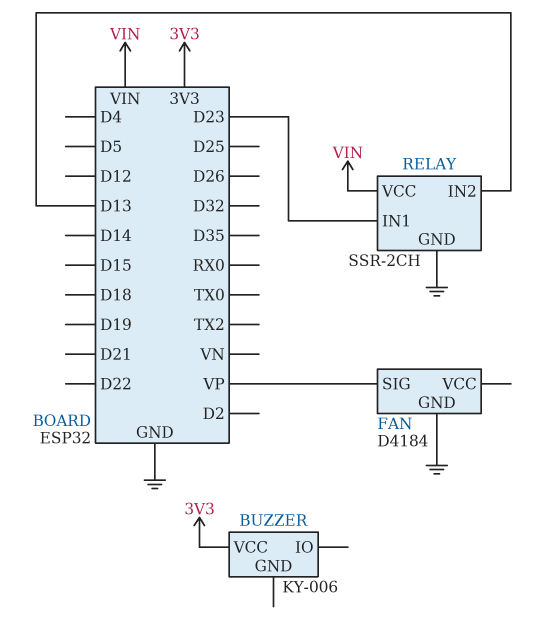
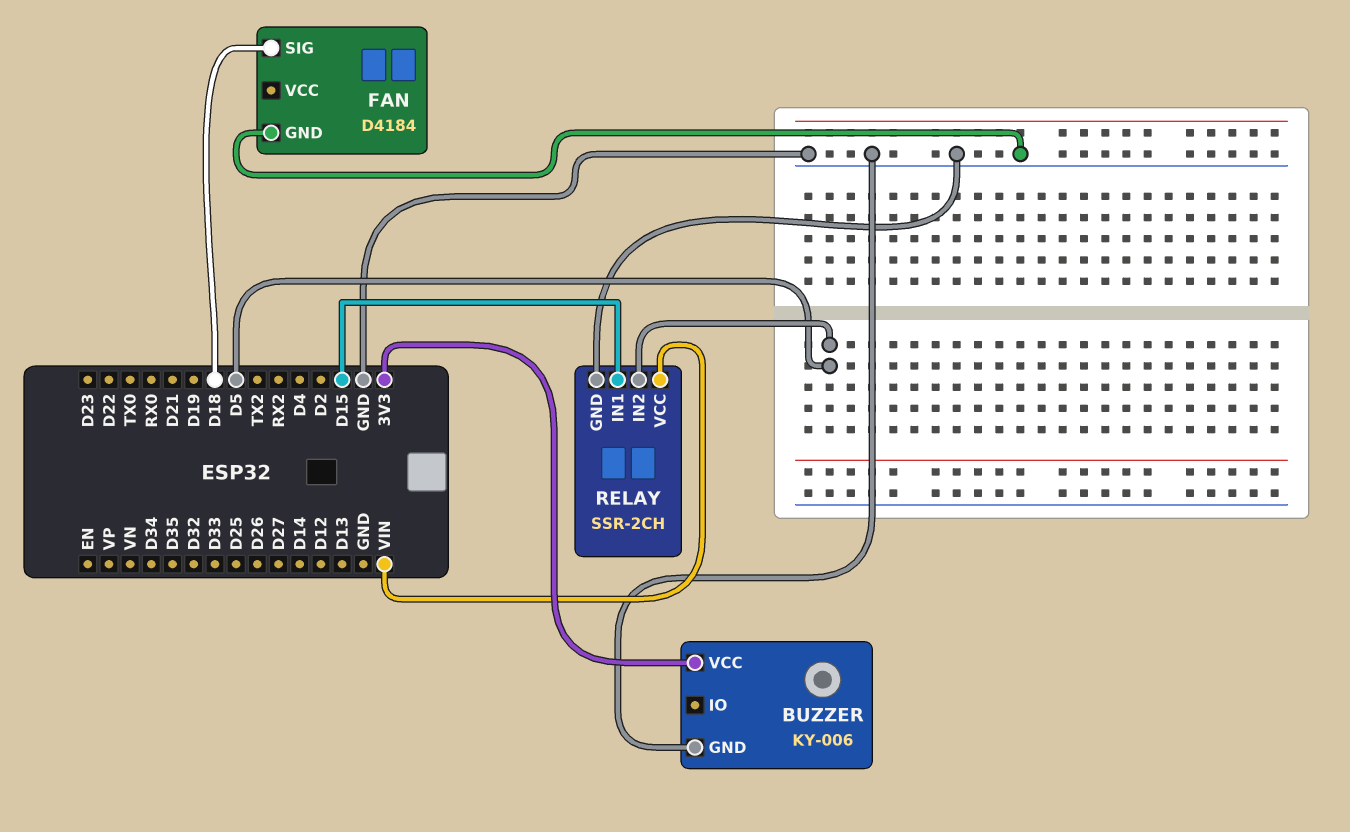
BUZZER pin GND: none -> GND
FAN pin SIG: VP -> D18
RELAY pin IN1: D23 -> D15
RELAY pin IN2: D13 -> D5

